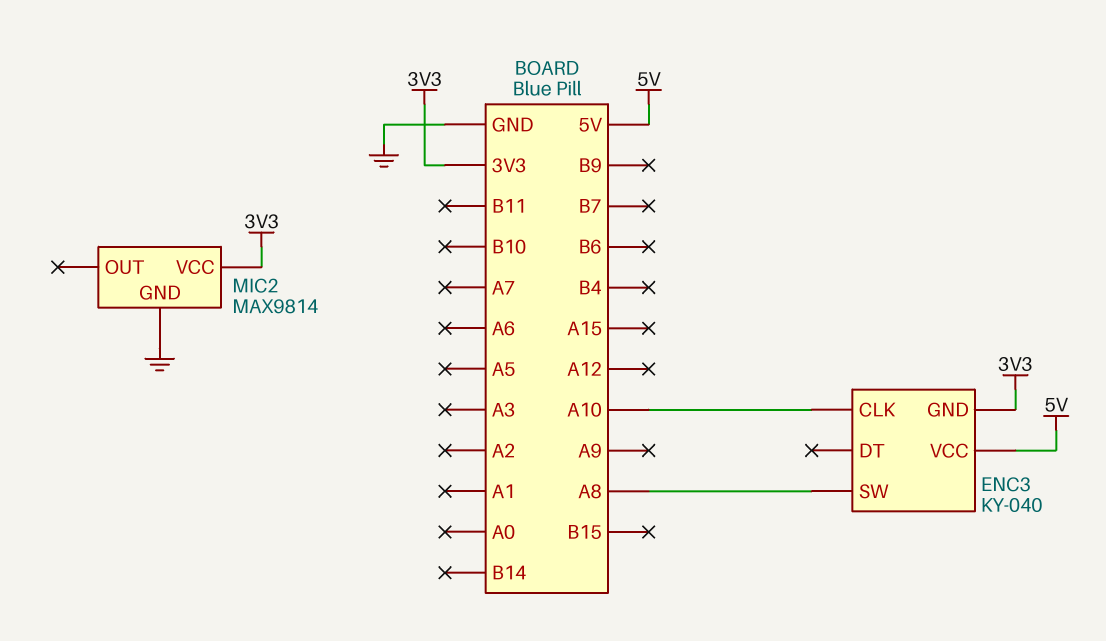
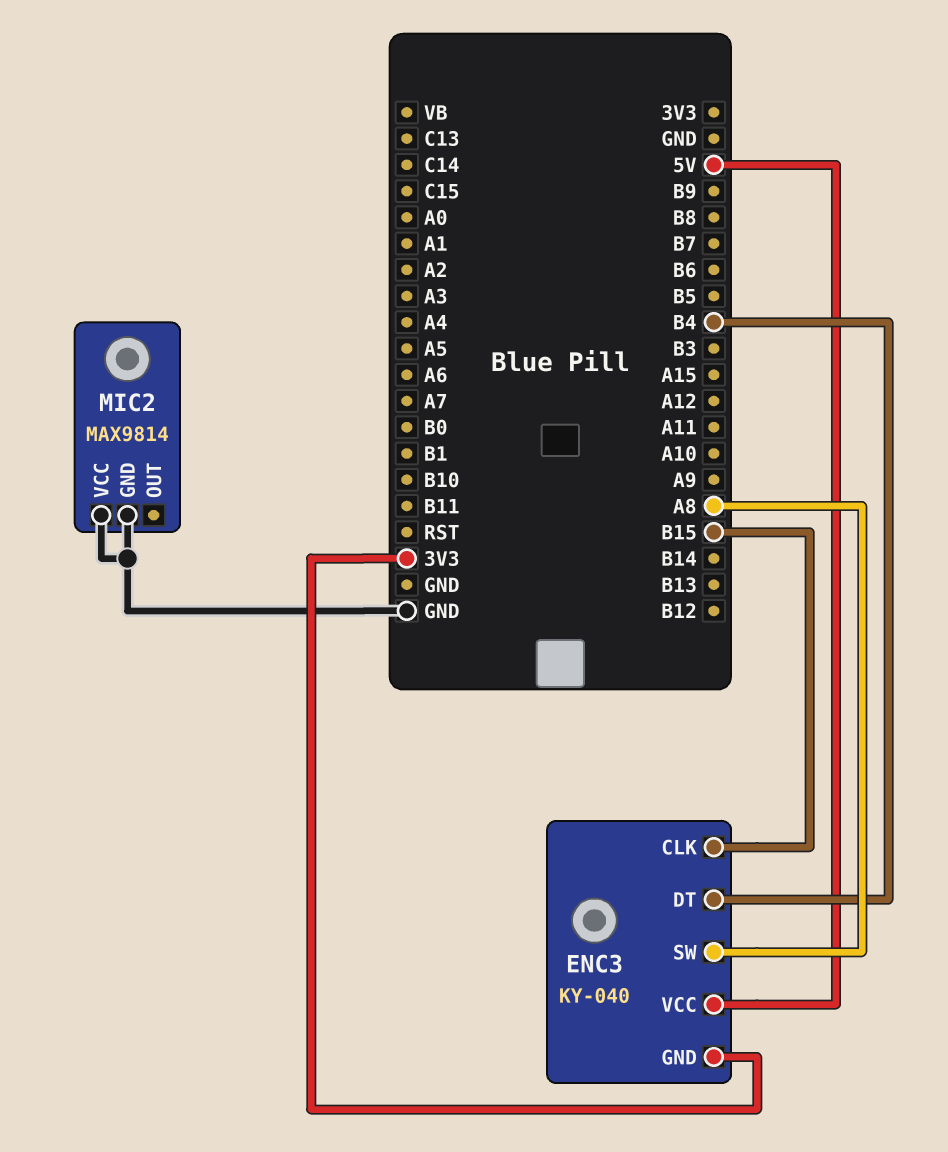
ENC3 pin CLK: A10 -> B15
ENC3 pin DT: none -> B4
MIC2 pin VCC: 3V3 -> GND

